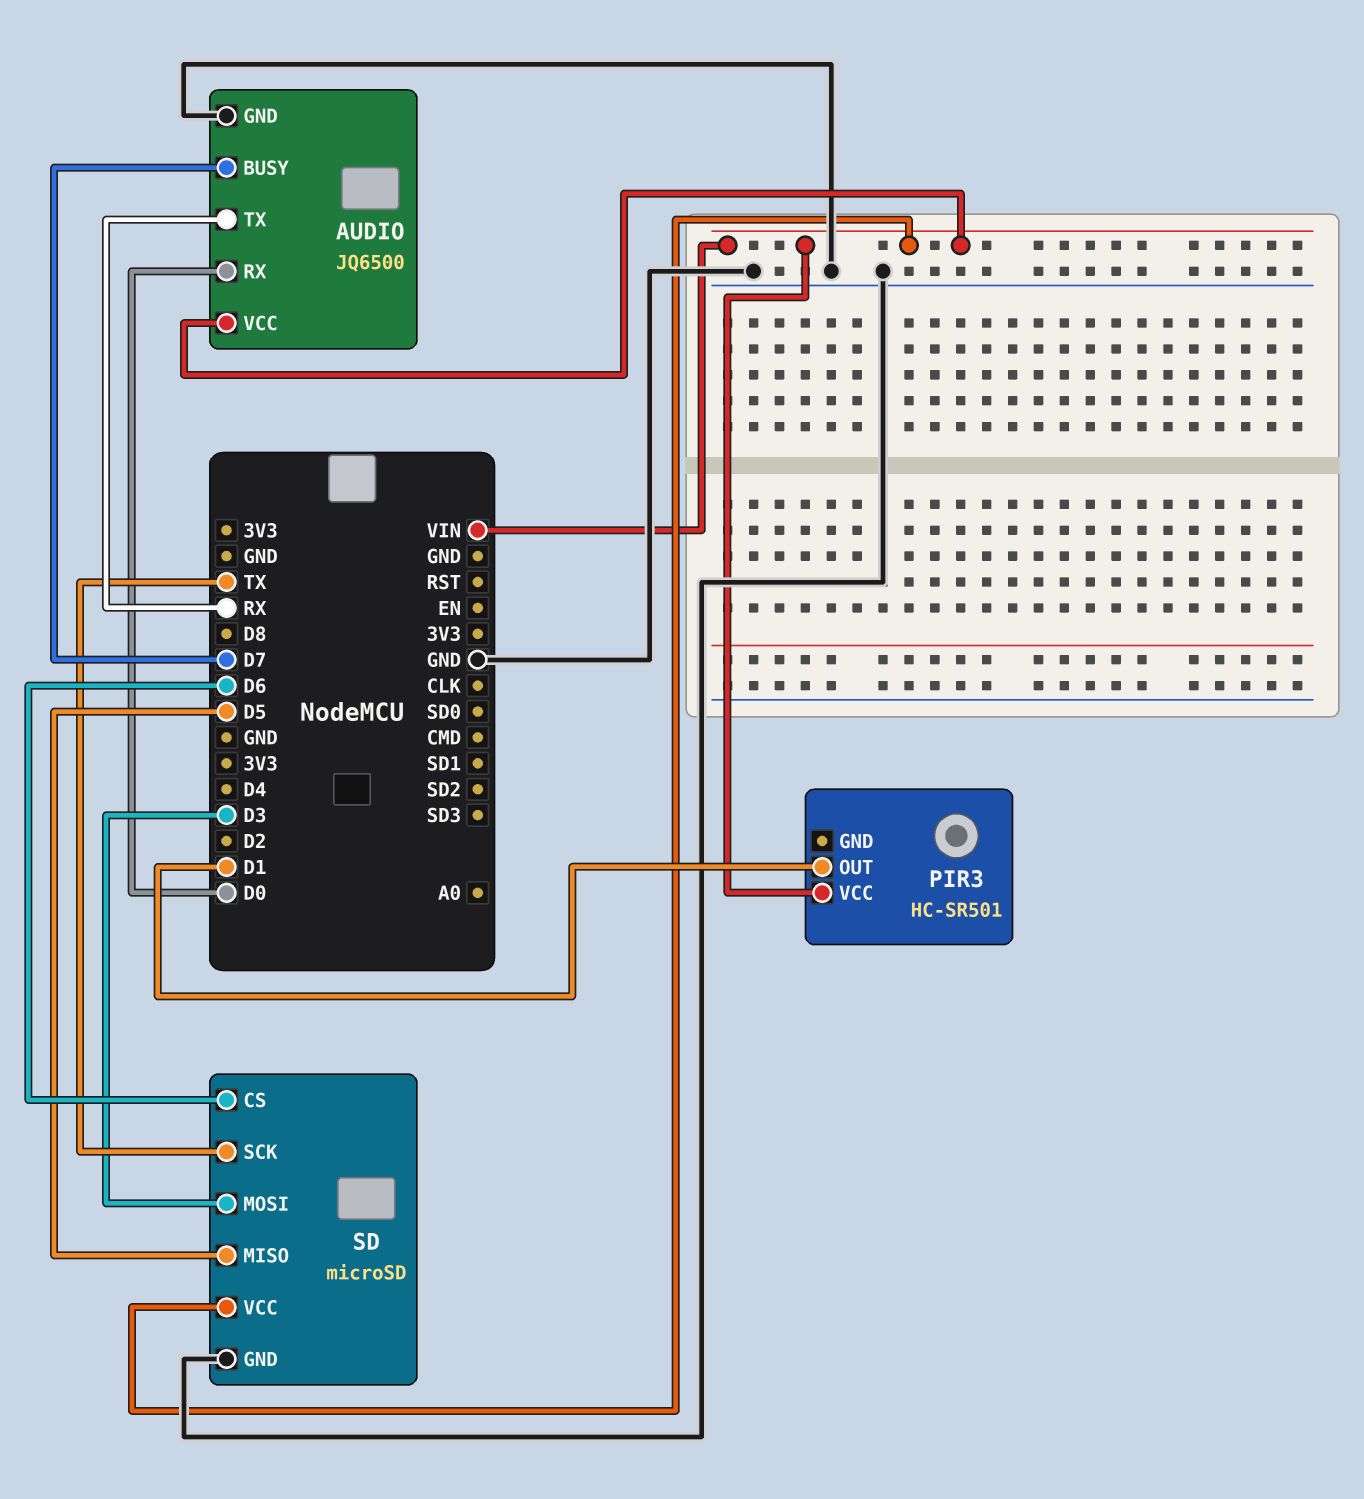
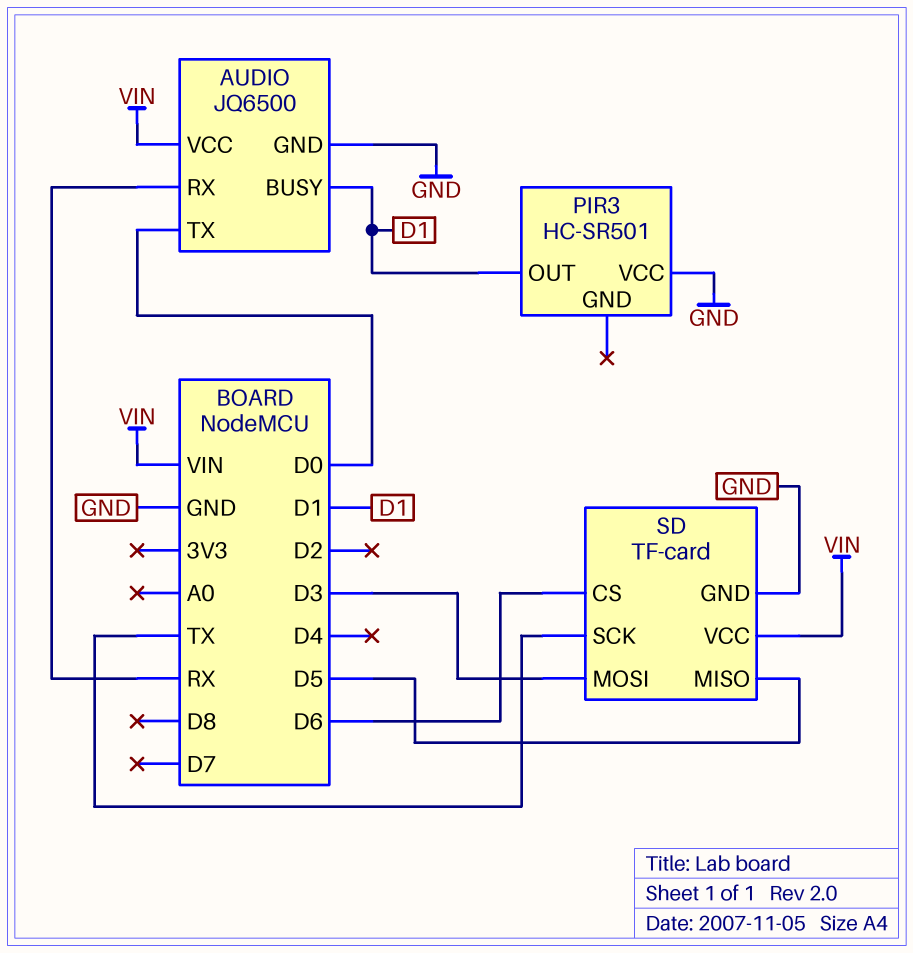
AUDIO pin BUSY: D7 -> D1
AUDIO pin RX: D0 -> RX
AUDIO pin TX: RX -> D0
PIR3 pin VCC: VIN -> GND
SD: microSD -> TF-card

